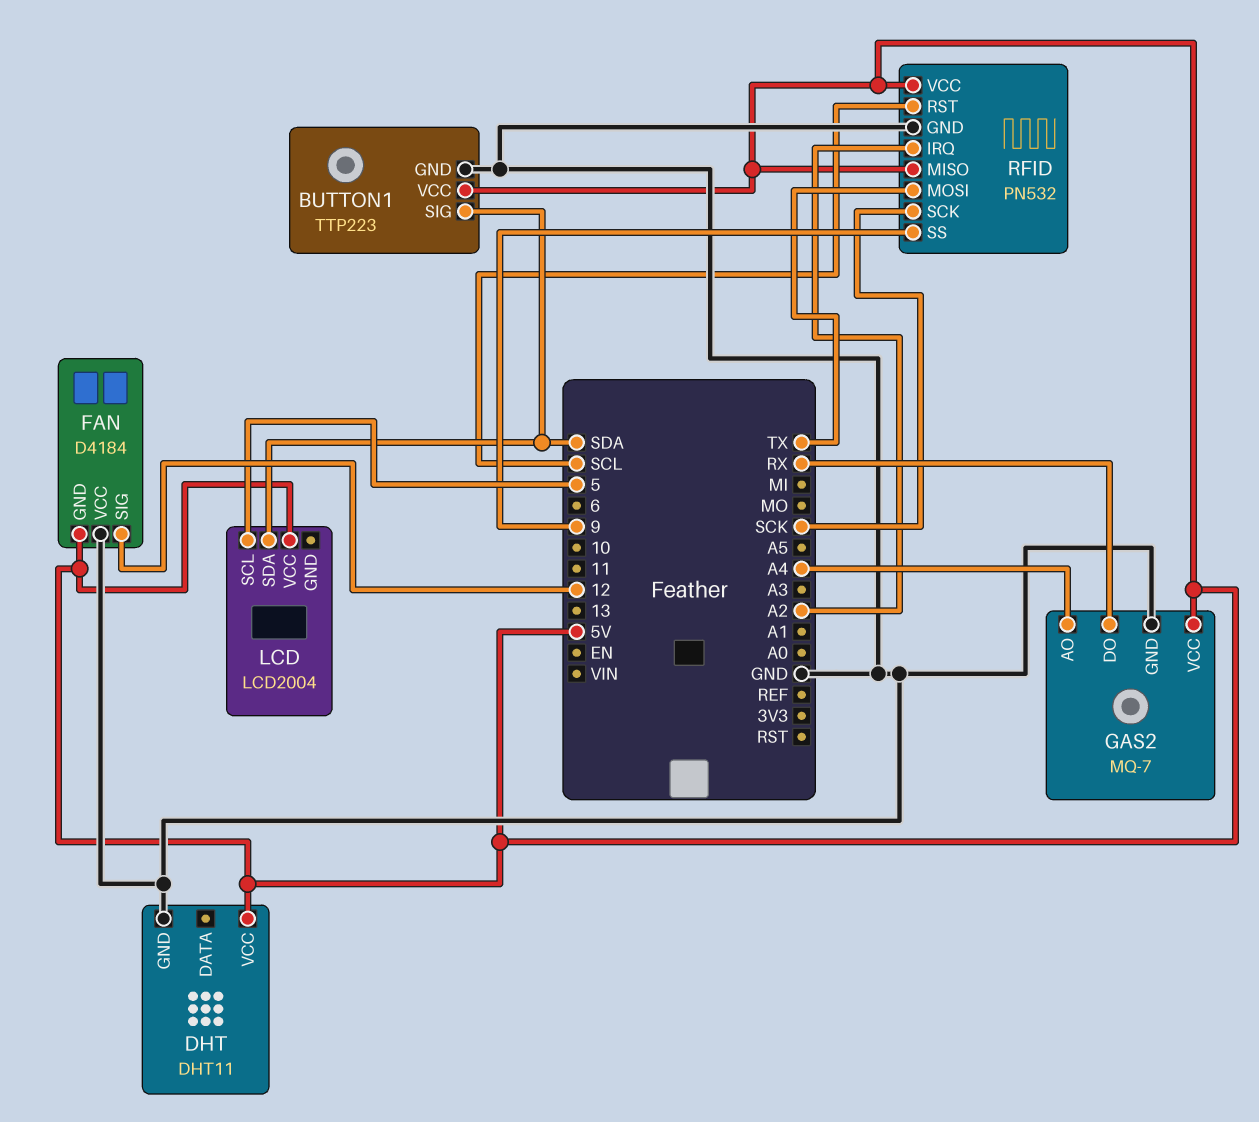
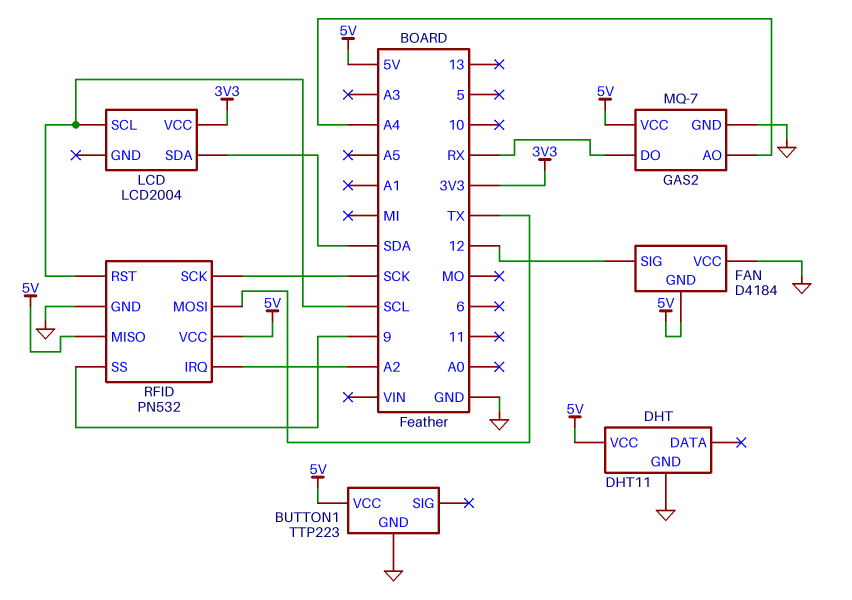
BUTTON1 pin SIG: SDA -> none
LCD pin SCL: 5 -> SCL
LCD pin VCC: 5V -> 3V3

